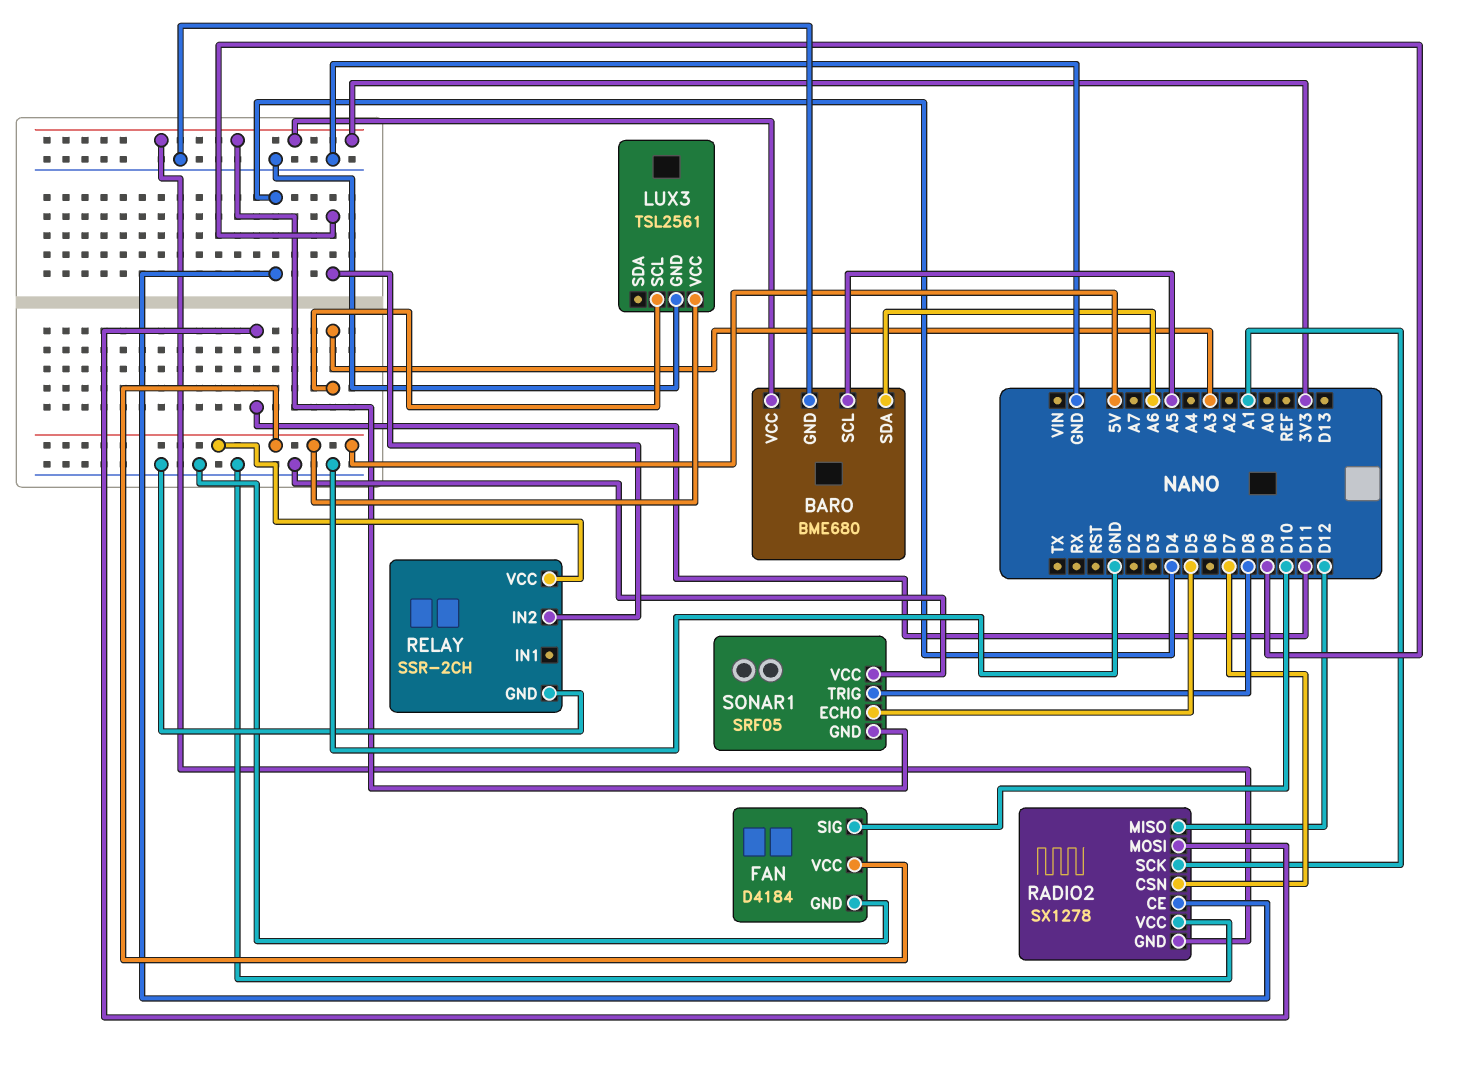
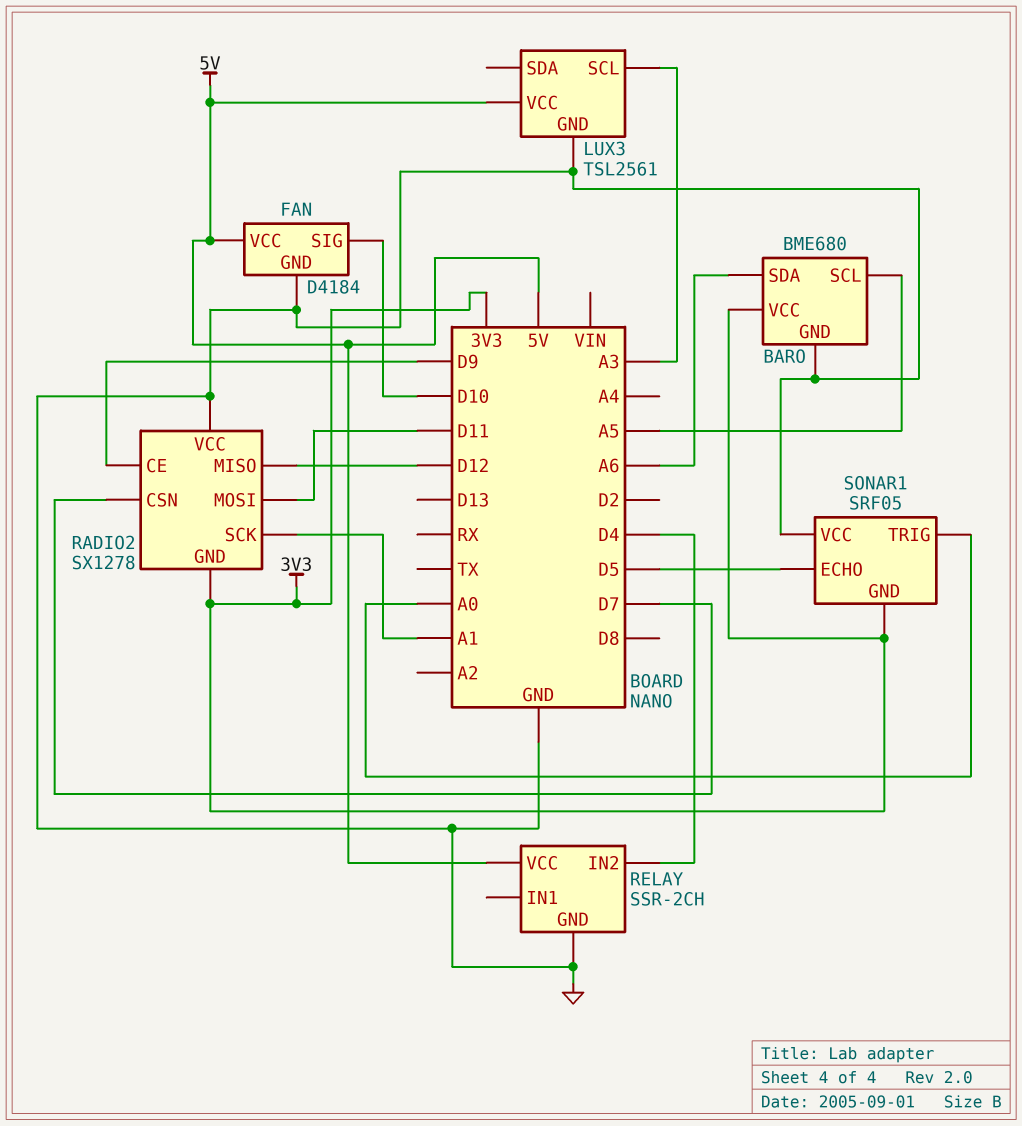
RADIO2 pin CE: D4 -> D9
RELAY pin IN2: D9 -> D4
SONAR1 pin TRIG: D8 -> A0

